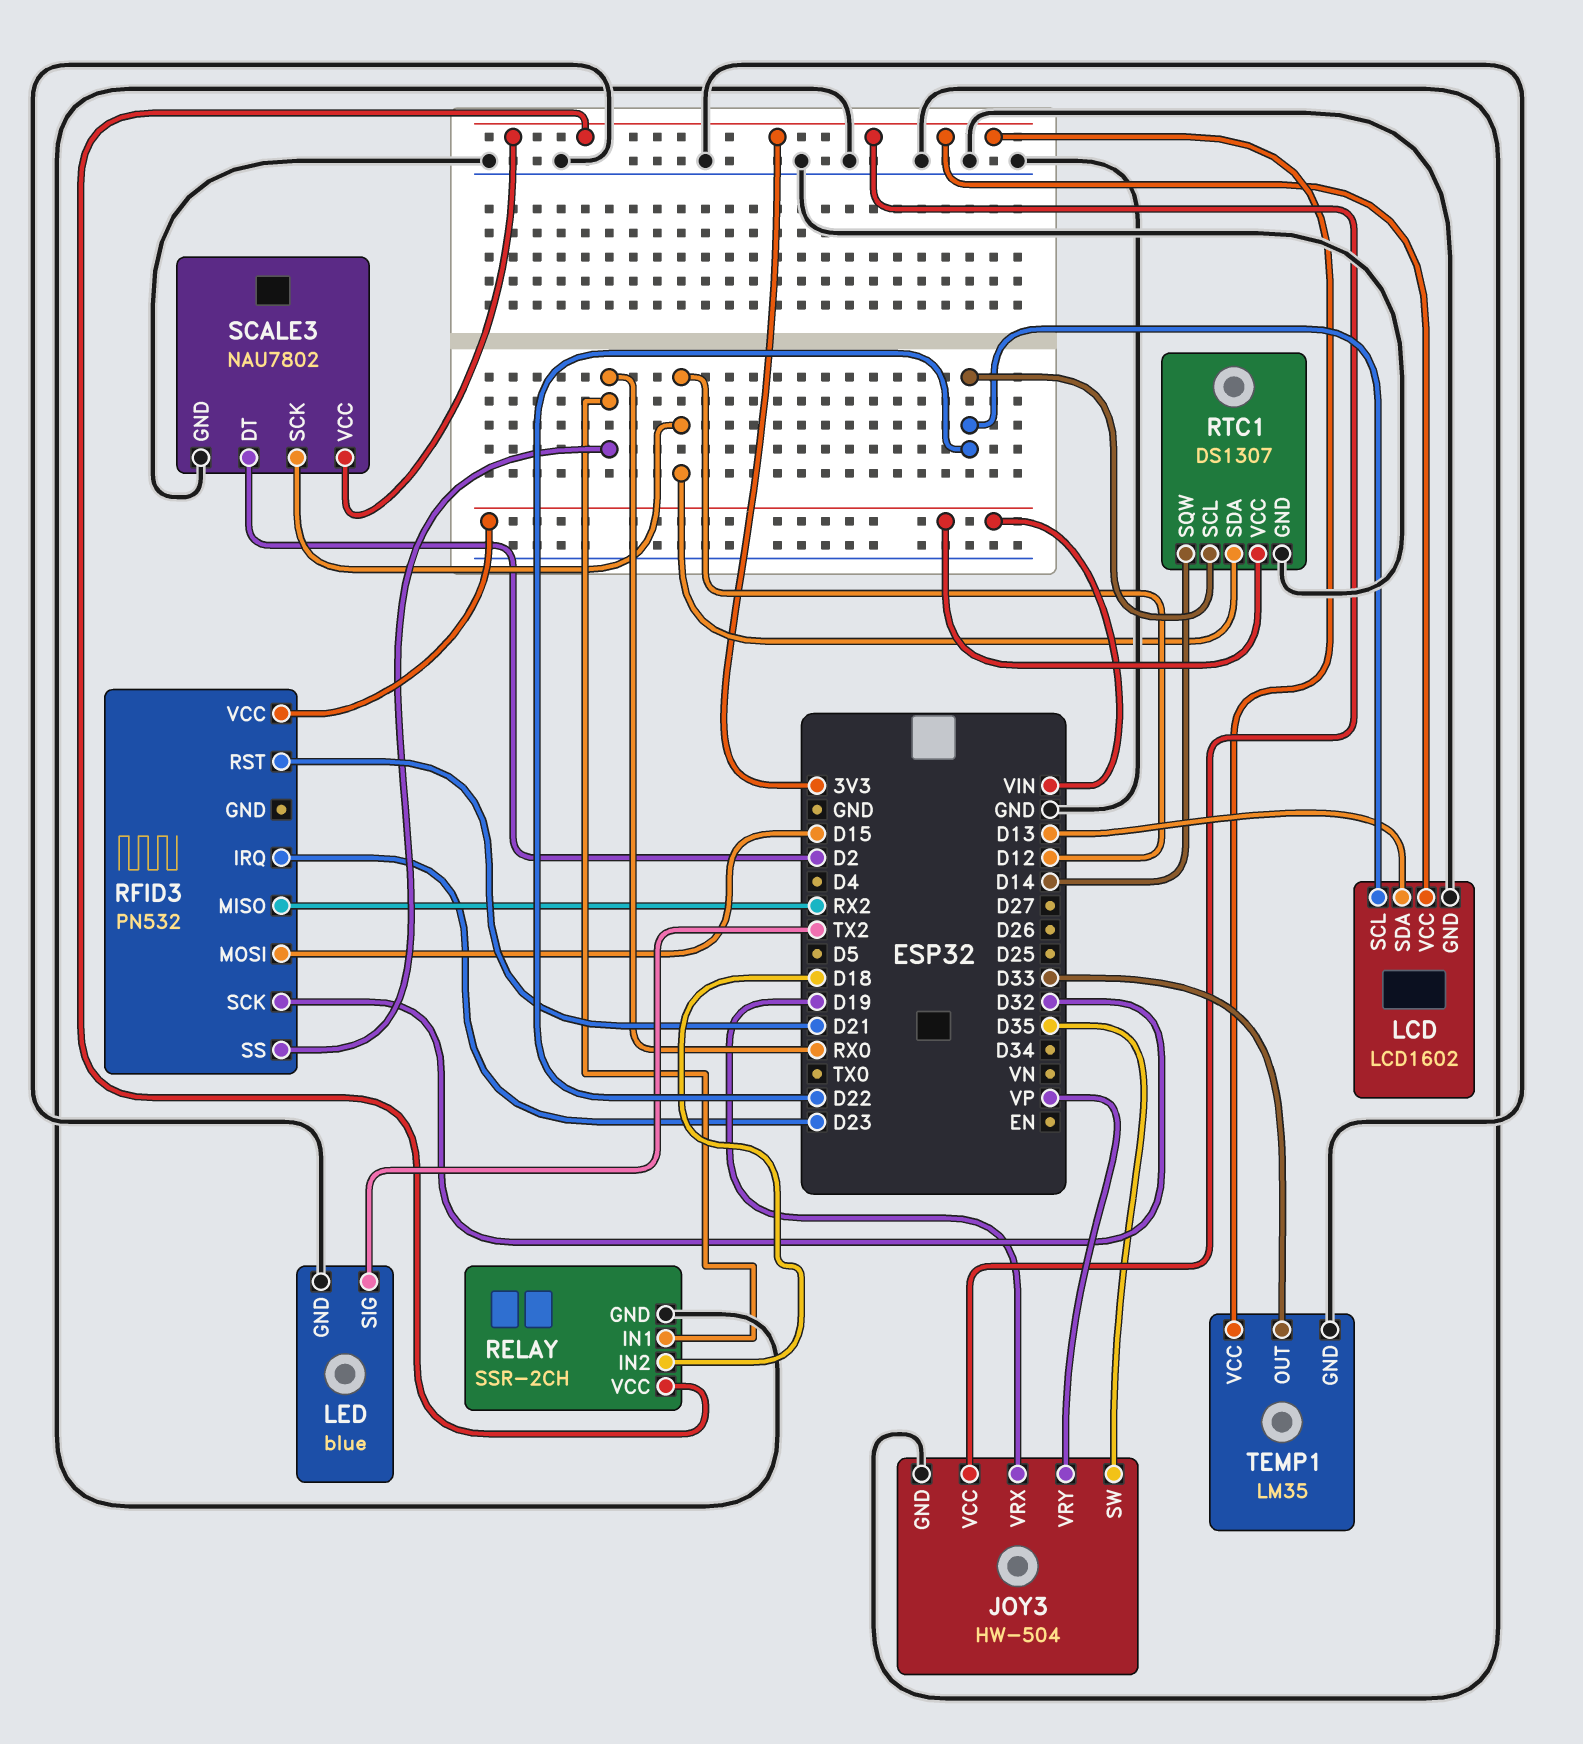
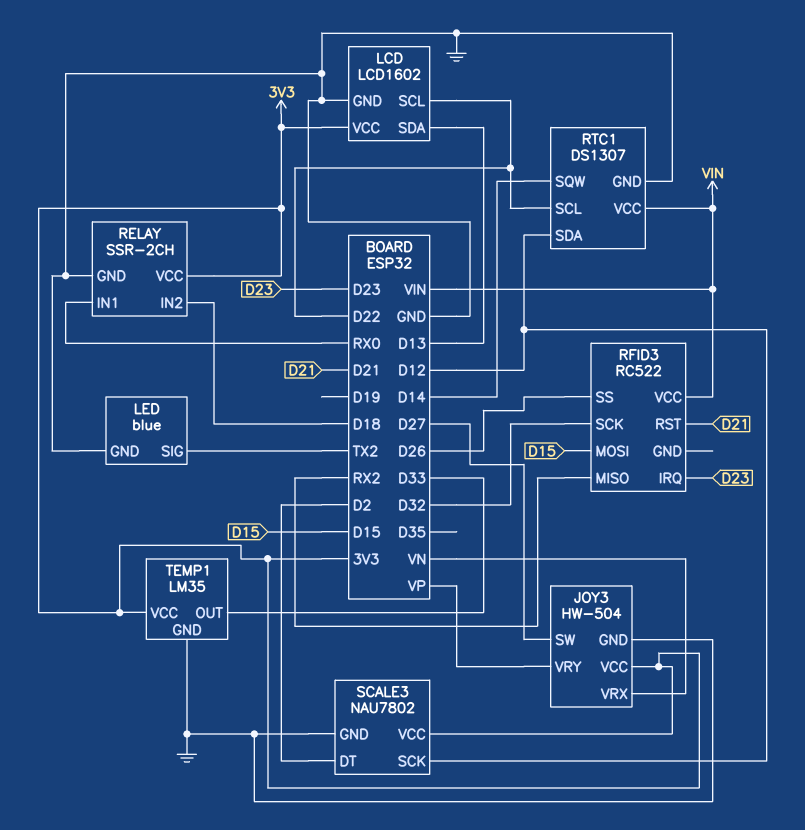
JOY3 pin SW: D35 -> D27
JOY3 pin VRX: D19 -> VN
RFID3: PN532 -> RC522
RFID3 pin SS: RX0 -> D26

